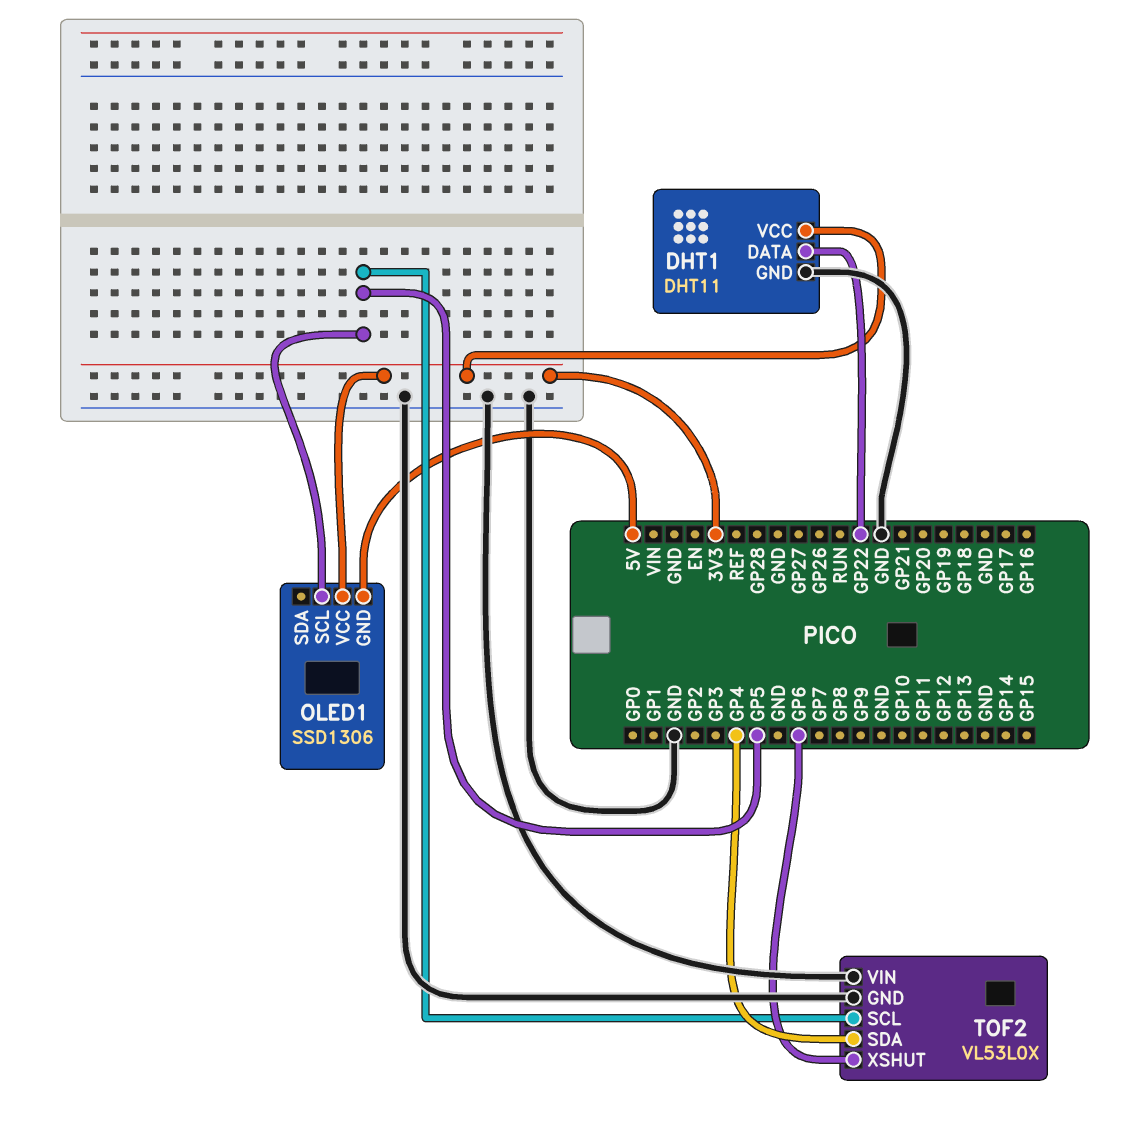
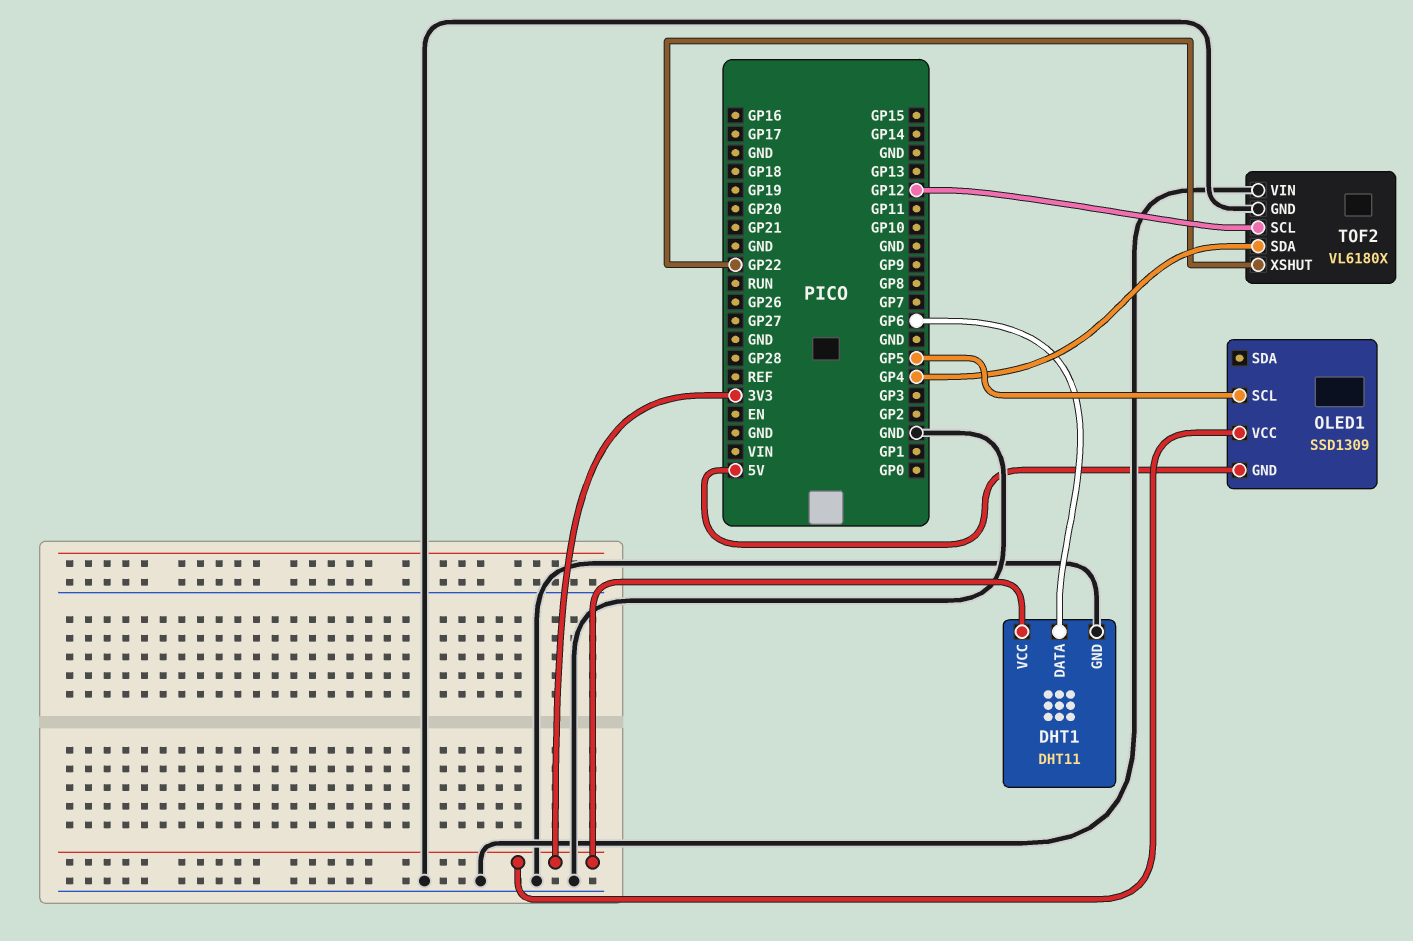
DHT1 pin DATA: GP22 -> GP6
OLED1: SSD1306 -> SSD1309
TOF2: VL53L0X -> VL6180X
TOF2 pin SCL: GP5 -> GP12
TOF2 pin XSHUT: GP6 -> GP22

